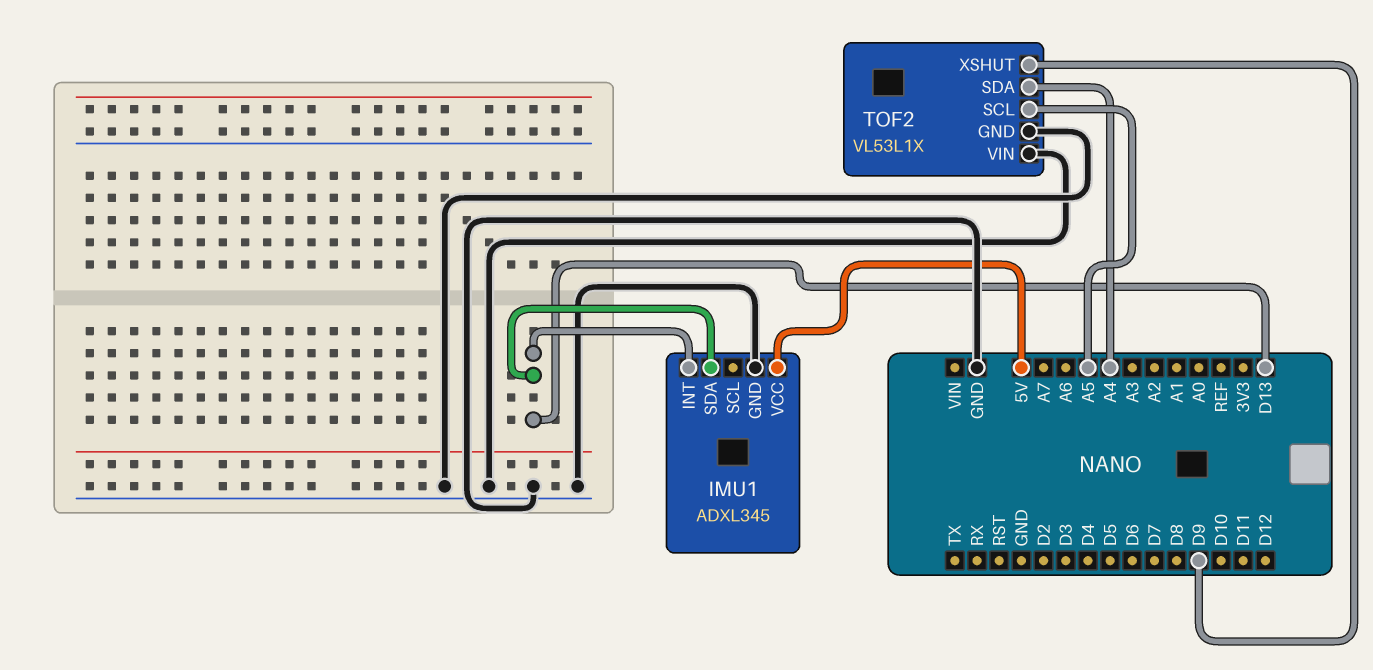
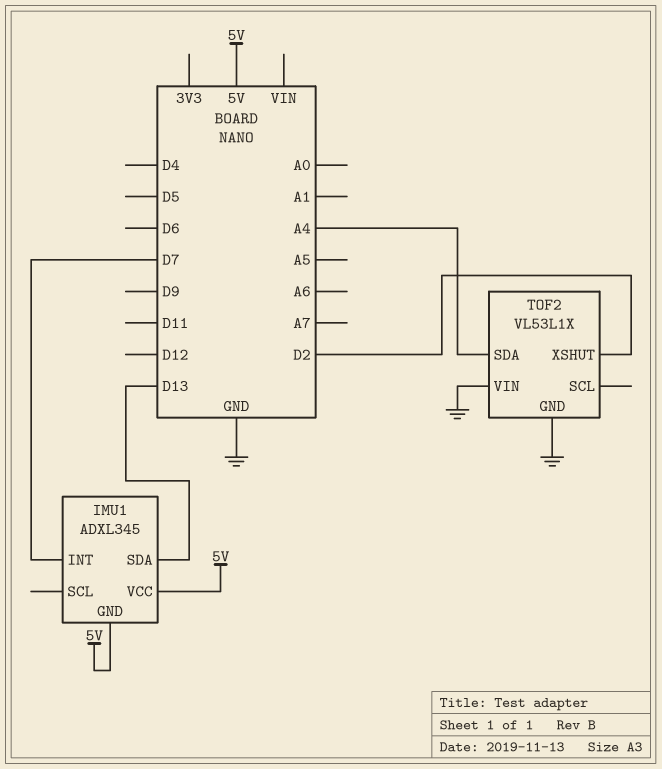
IMU1 pin GND: GND -> 5V
IMU1 pin INT: D13 -> D7
TOF2 pin SCL: A5 -> none
TOF2 pin XSHUT: D9 -> D2

